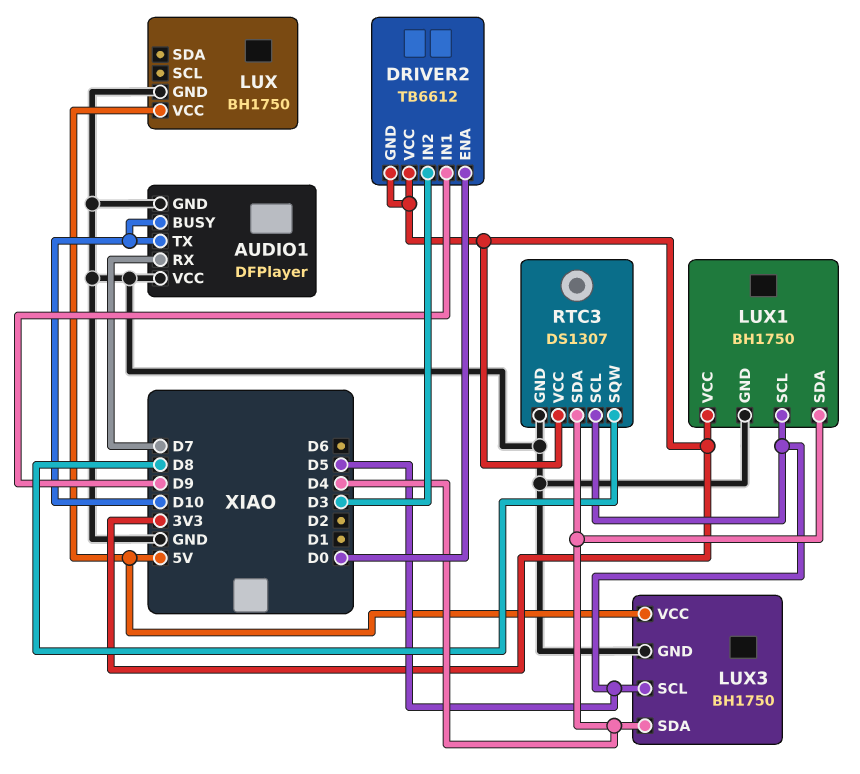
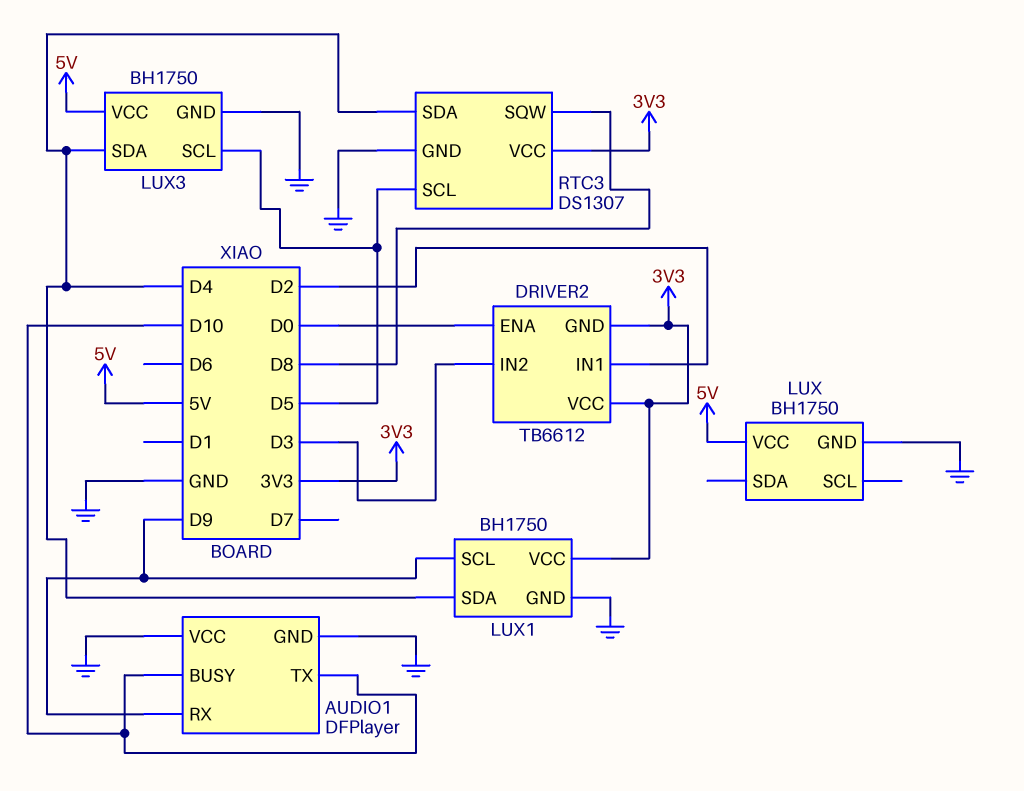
AUDIO1 pin RX: D7 -> D9
DRIVER2 pin IN1: D9 -> D2
LUX1 pin SCL: D5 -> D9

